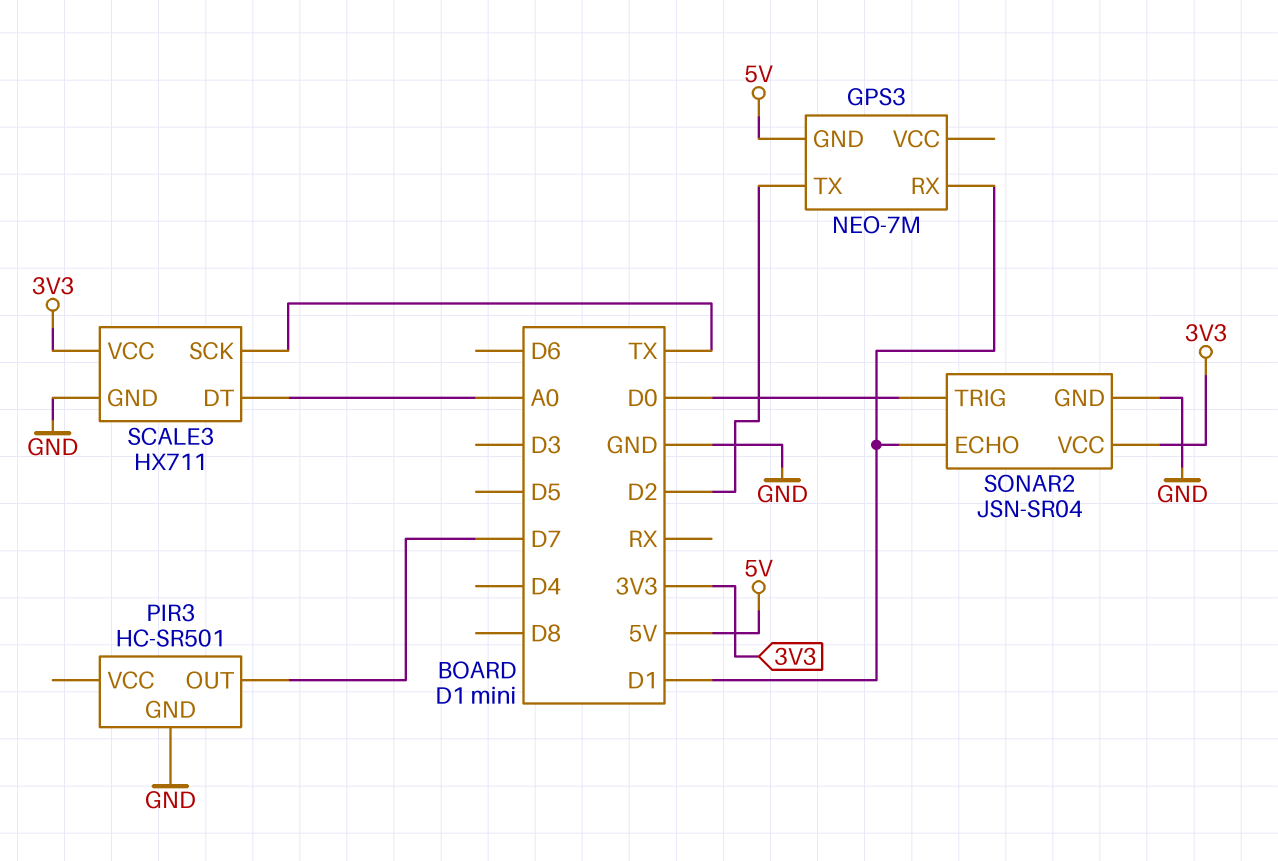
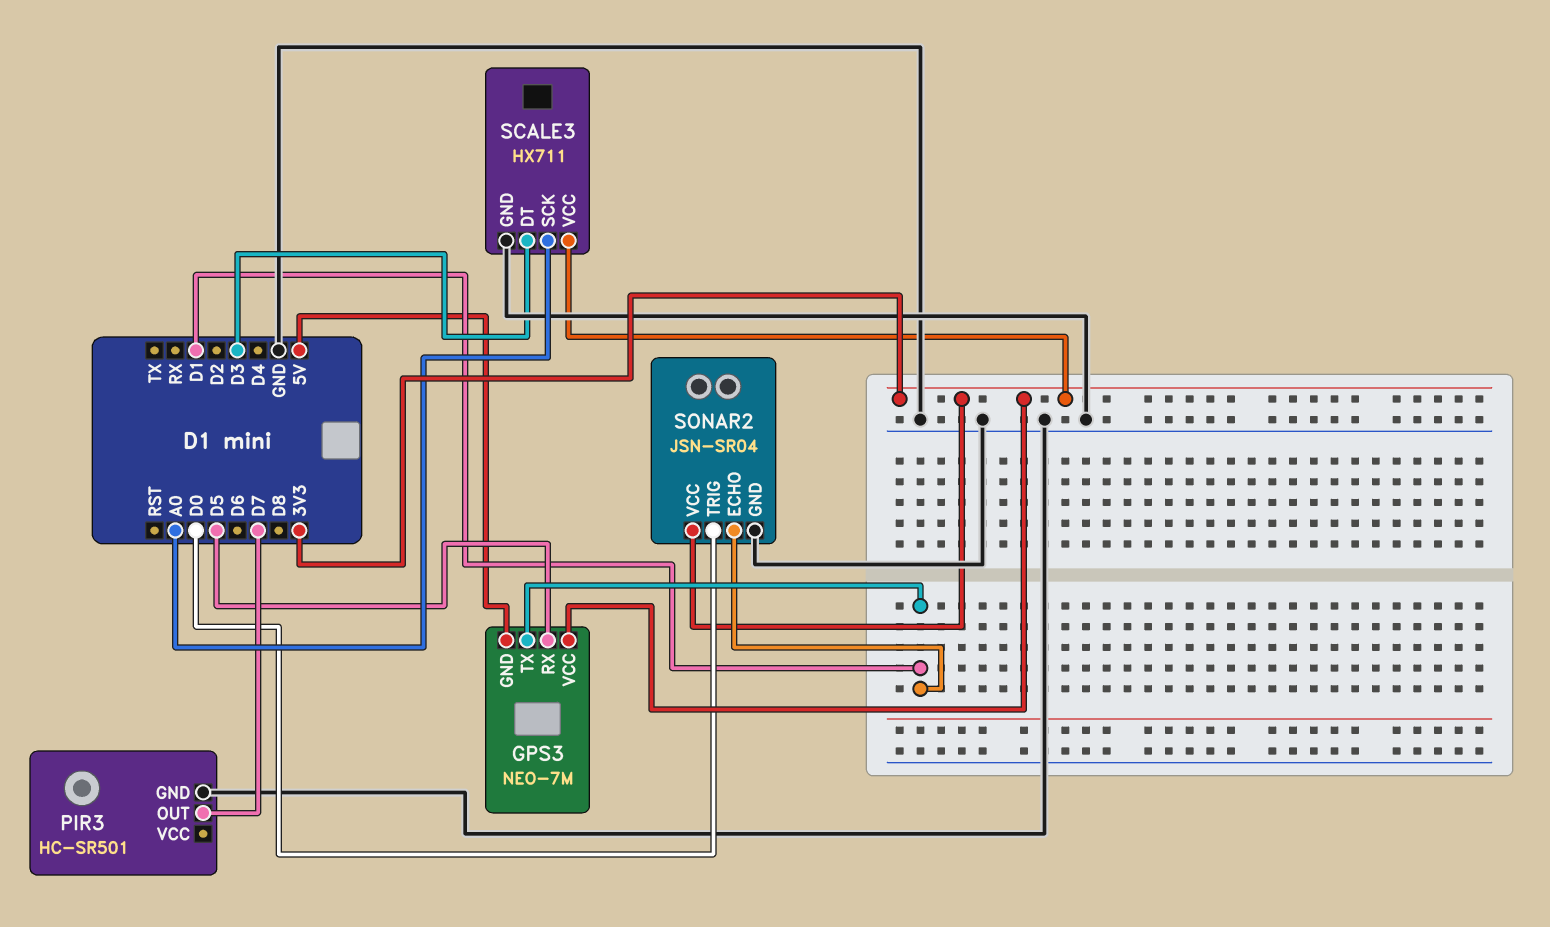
GPS3 pin RX: D1 -> D5
GPS3 pin TX: D2 -> D1
GPS3 pin VCC: none -> 3V3
SCALE3 pin DT: A0 -> D3
SCALE3 pin SCK: TX -> A0

